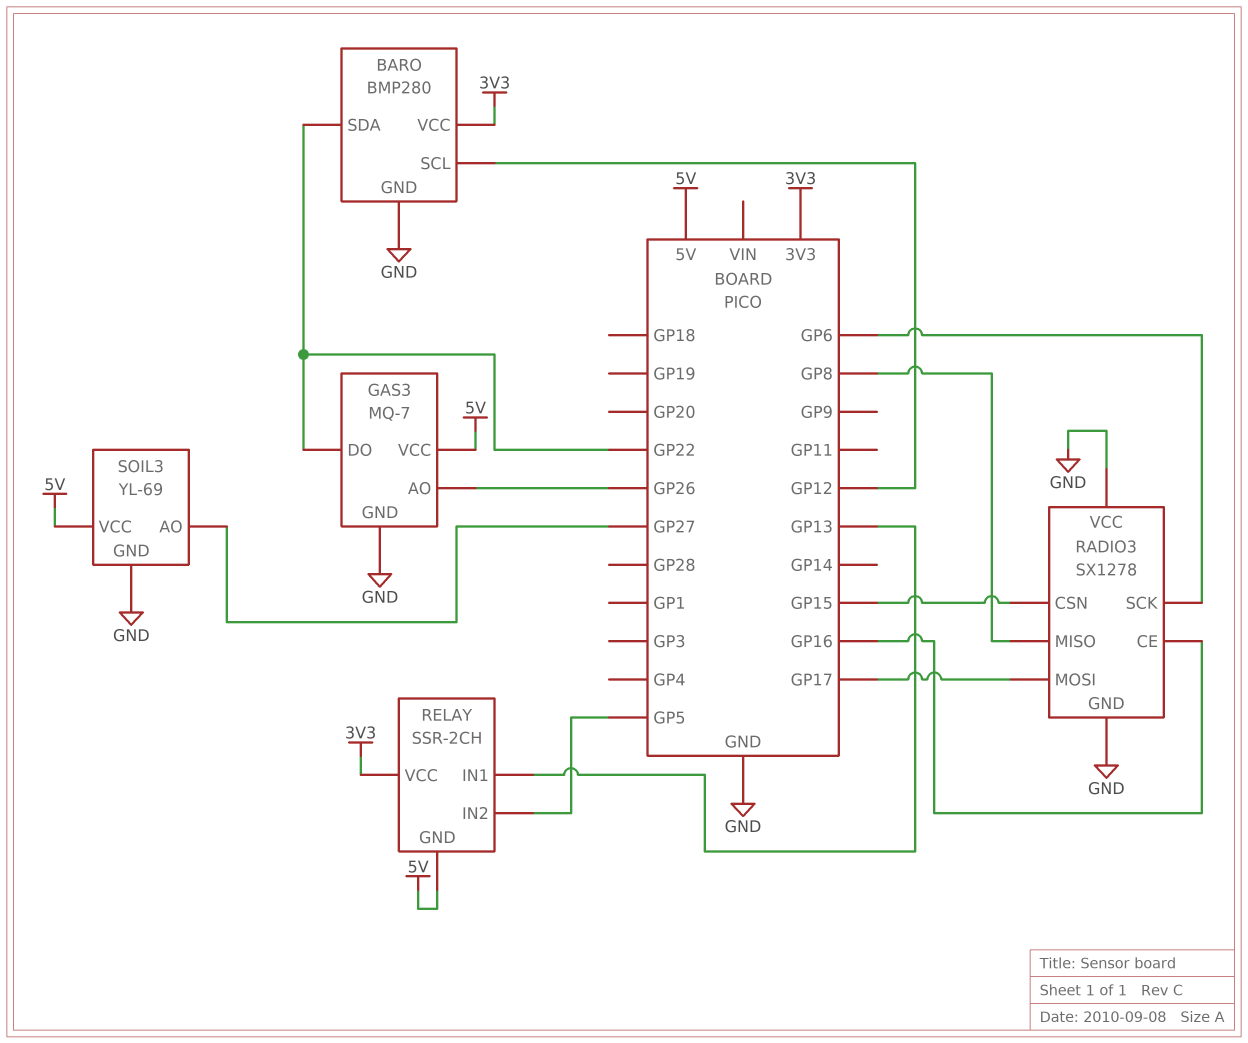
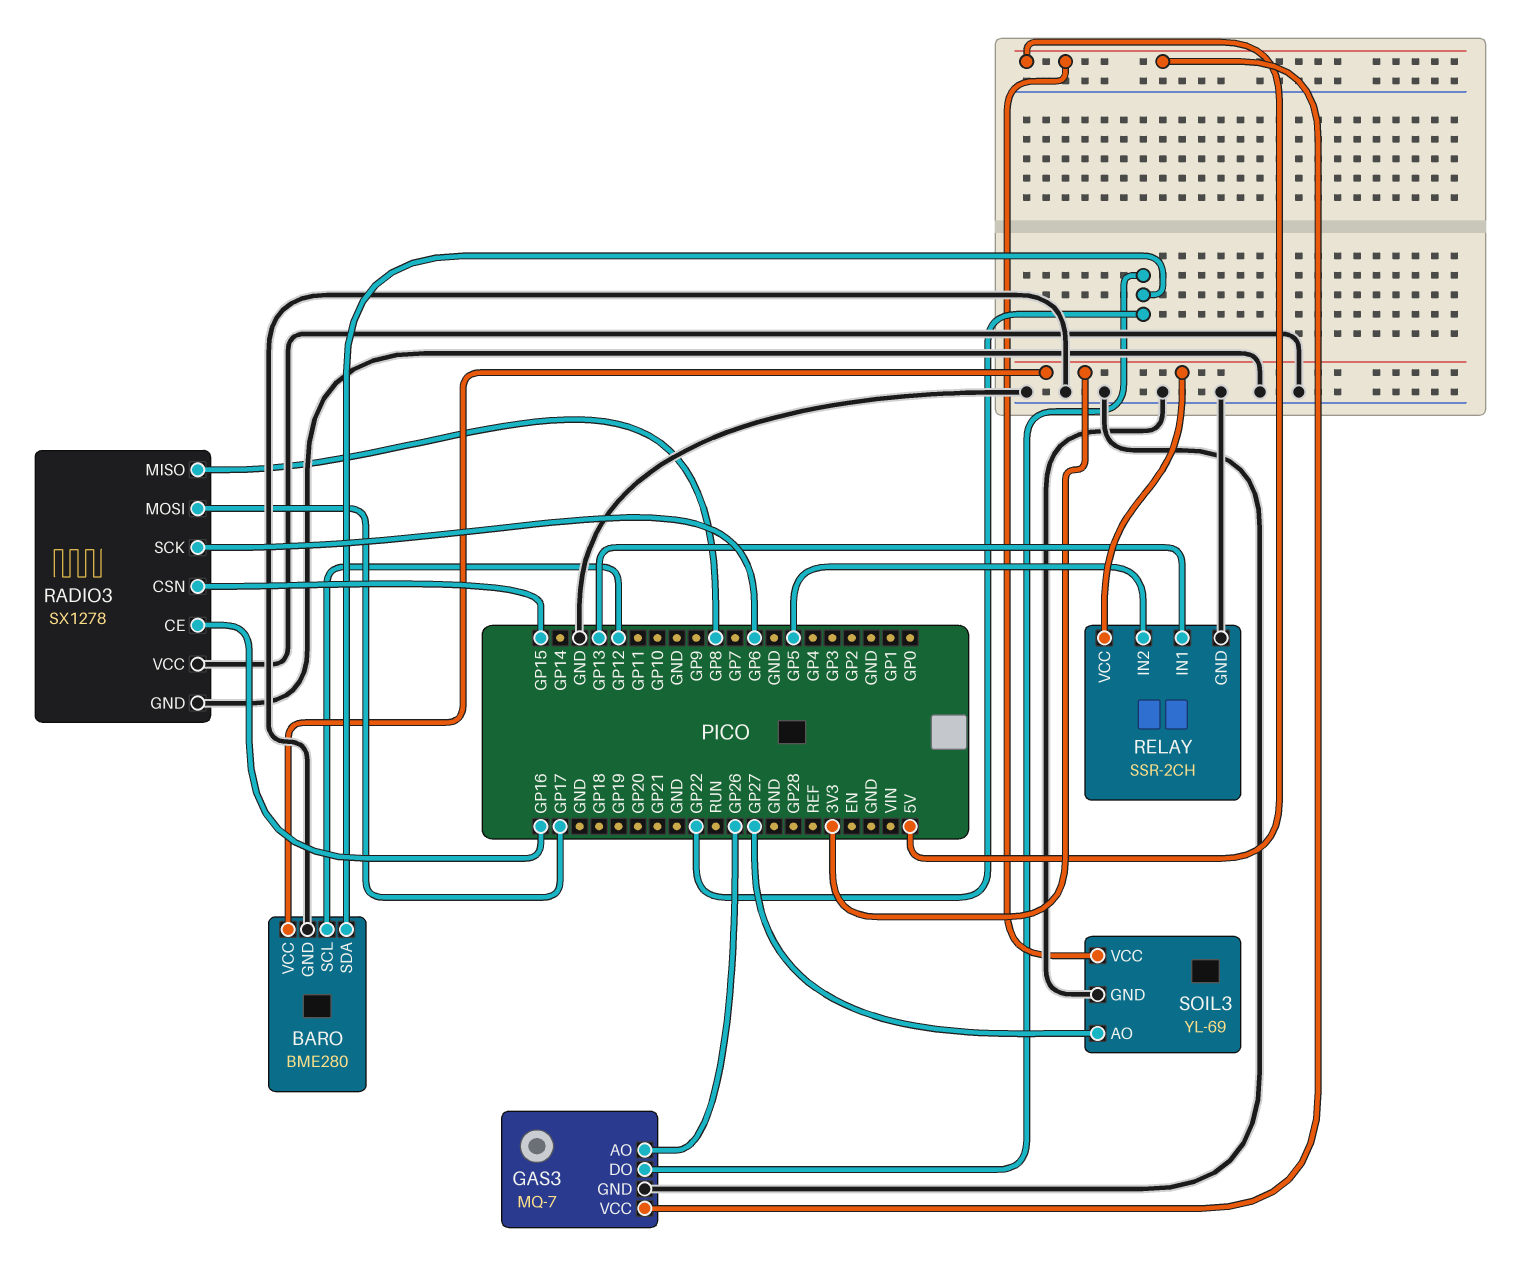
BARO: BMP280 -> BME280
RELAY pin GND: 5V -> GND

